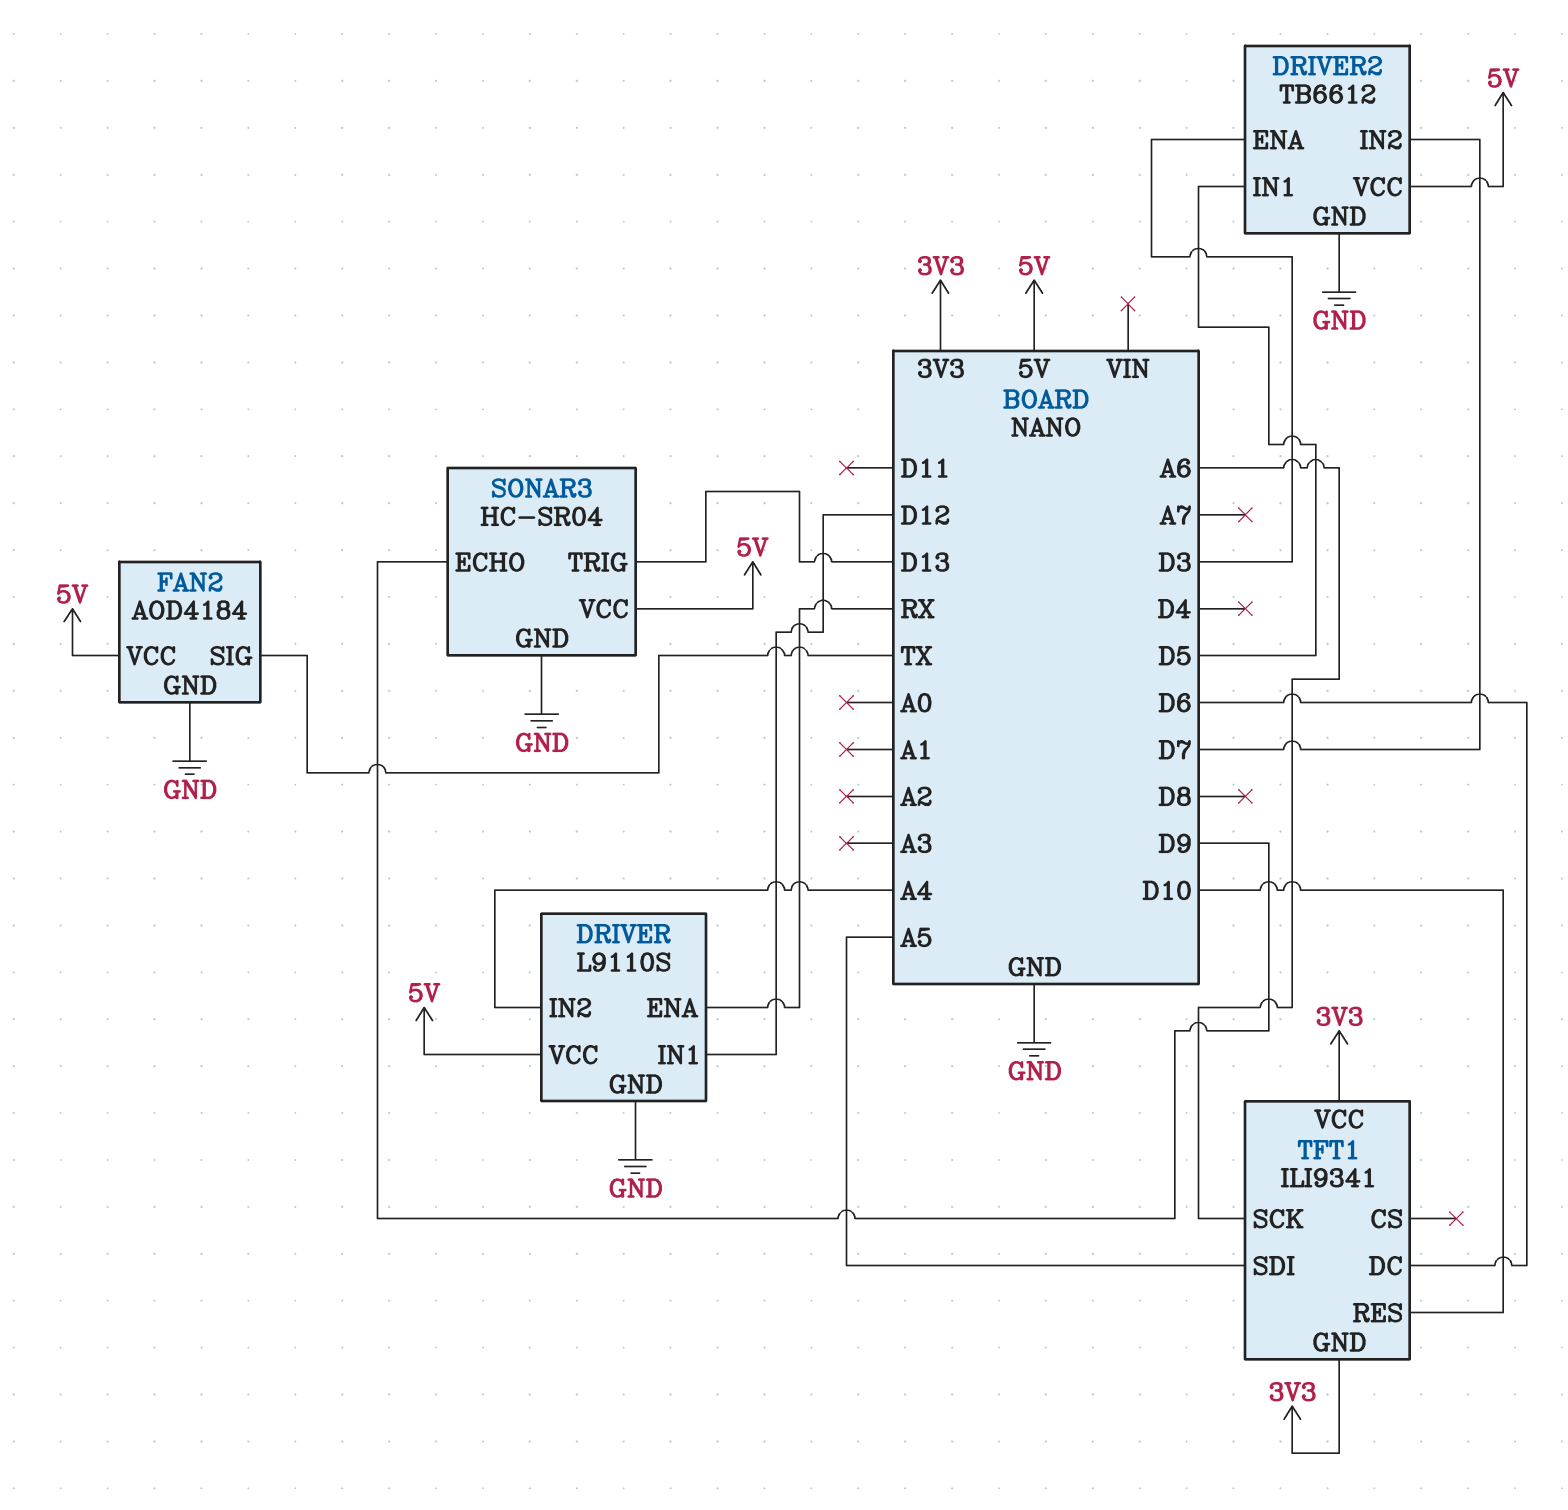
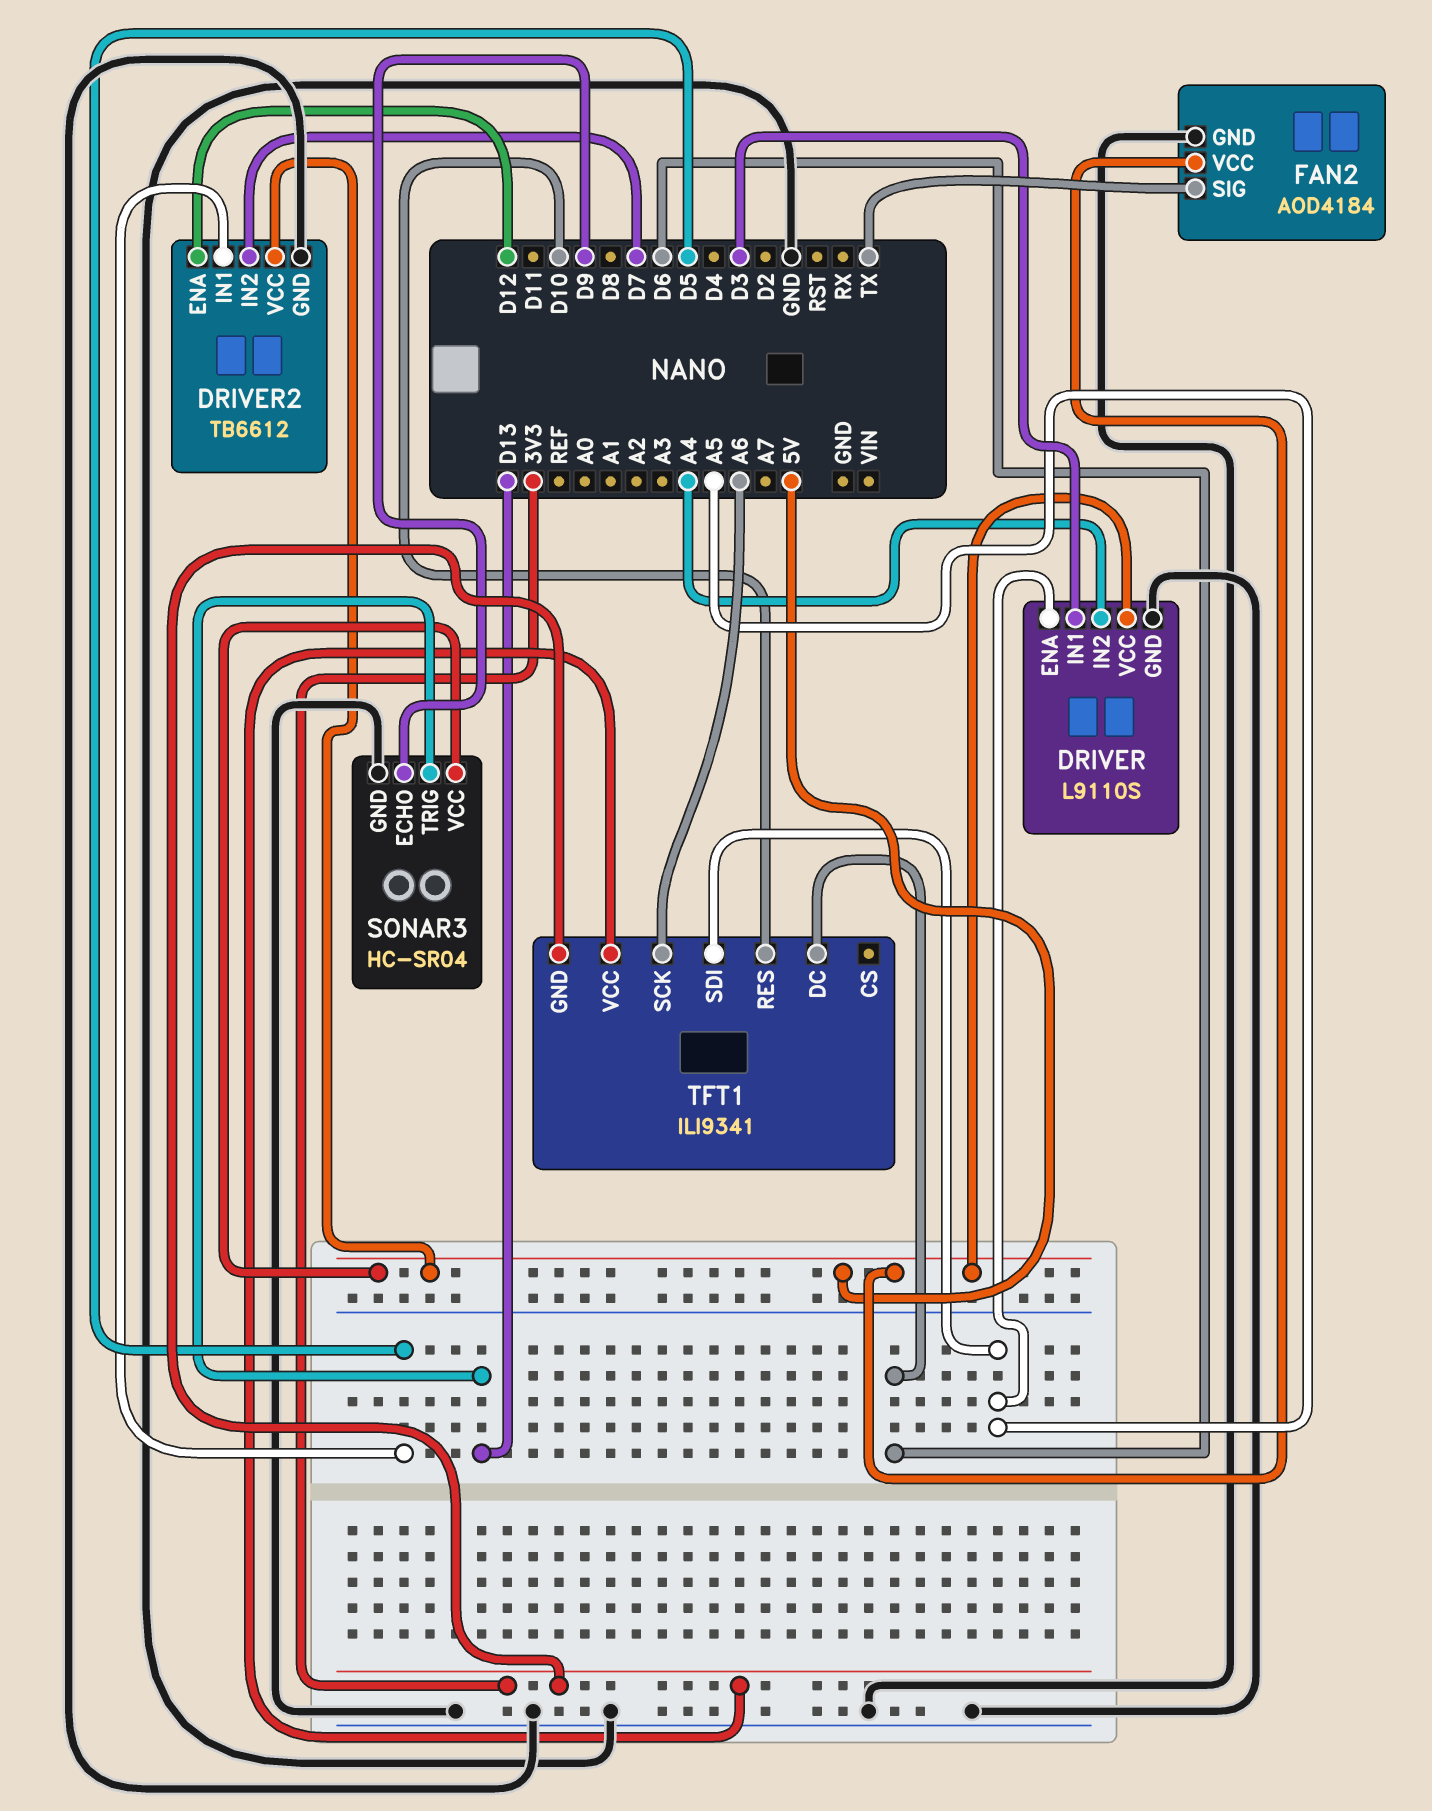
DRIVER pin ENA: RX -> A5
DRIVER pin IN1: D12 -> D3
DRIVER2 pin ENA: D3 -> D12

